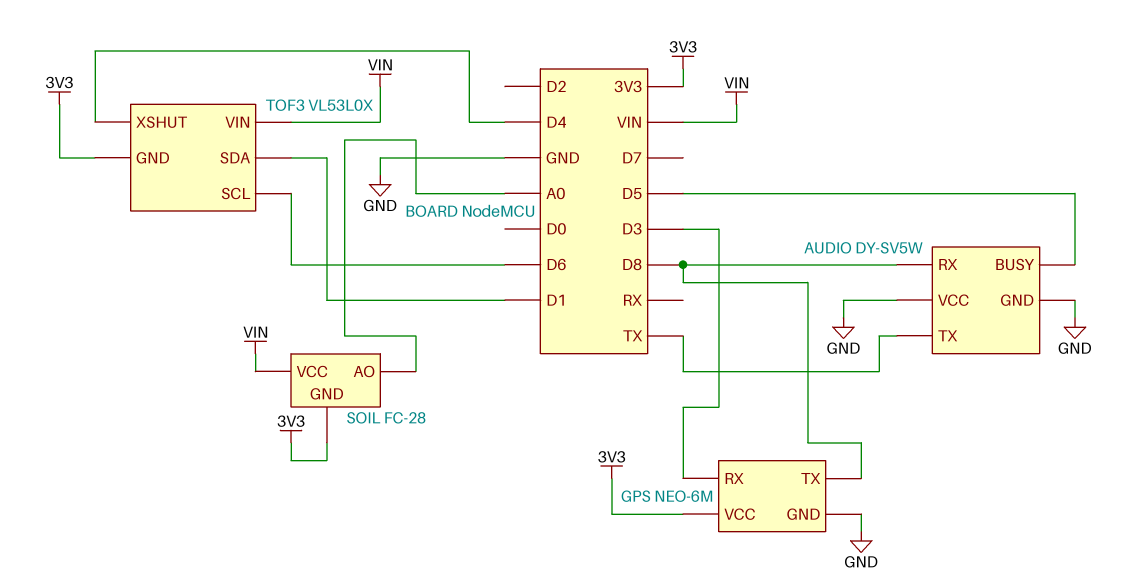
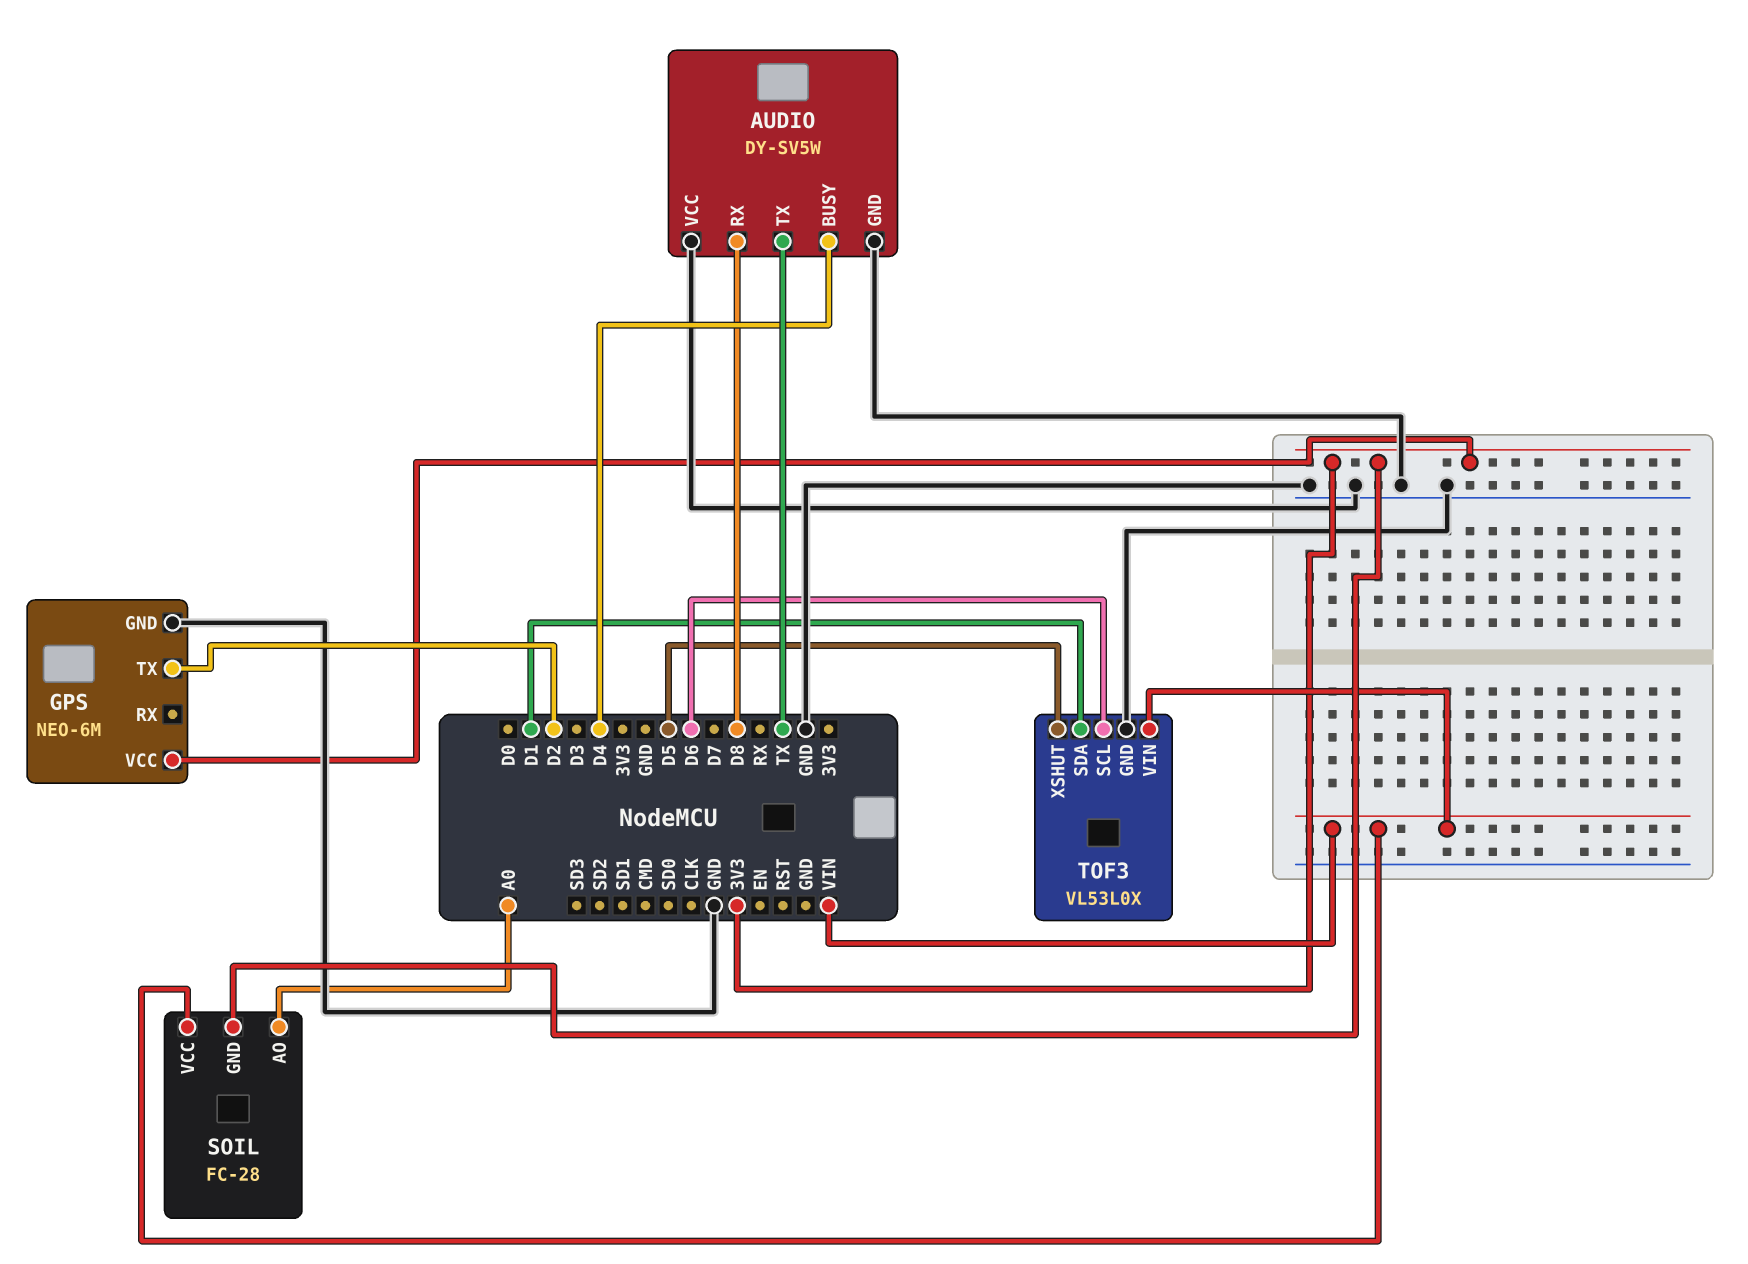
AUDIO pin BUSY: D5 -> D4
GPS pin RX: D3 -> none
GPS pin TX: D8 -> D2
TOF3 pin GND: 3V3 -> GND
TOF3 pin XSHUT: D4 -> D5

